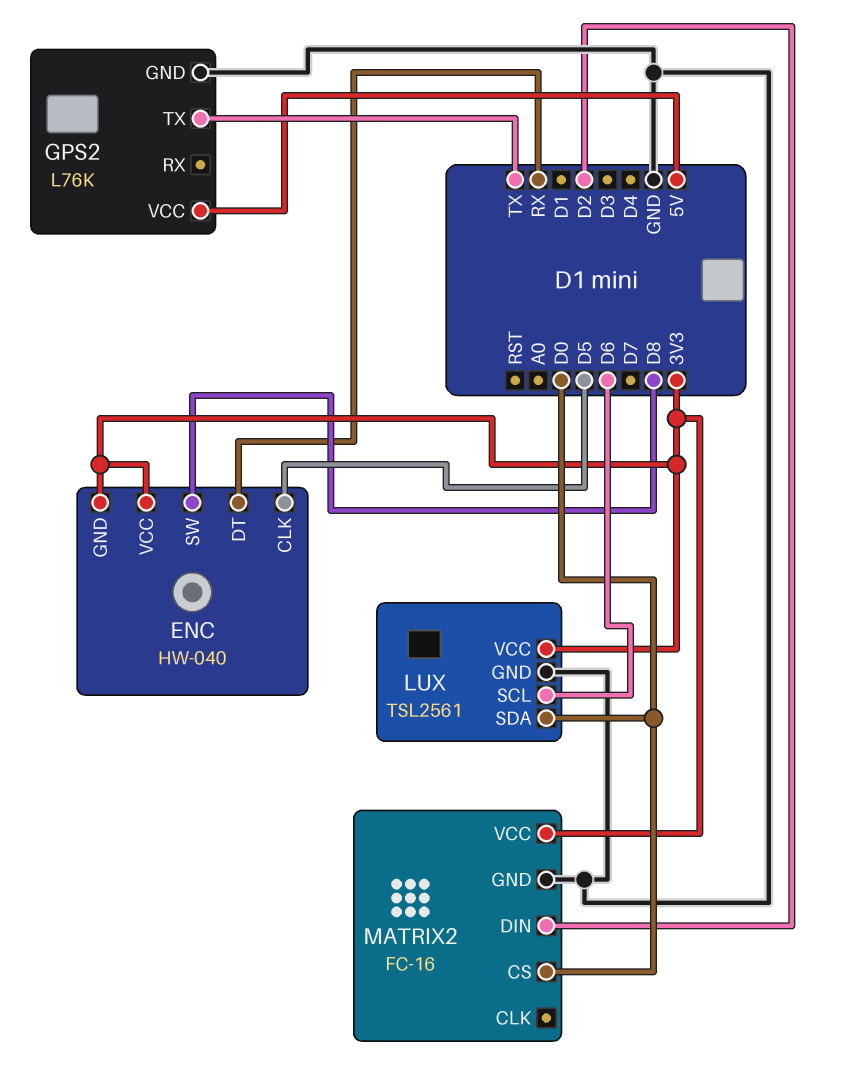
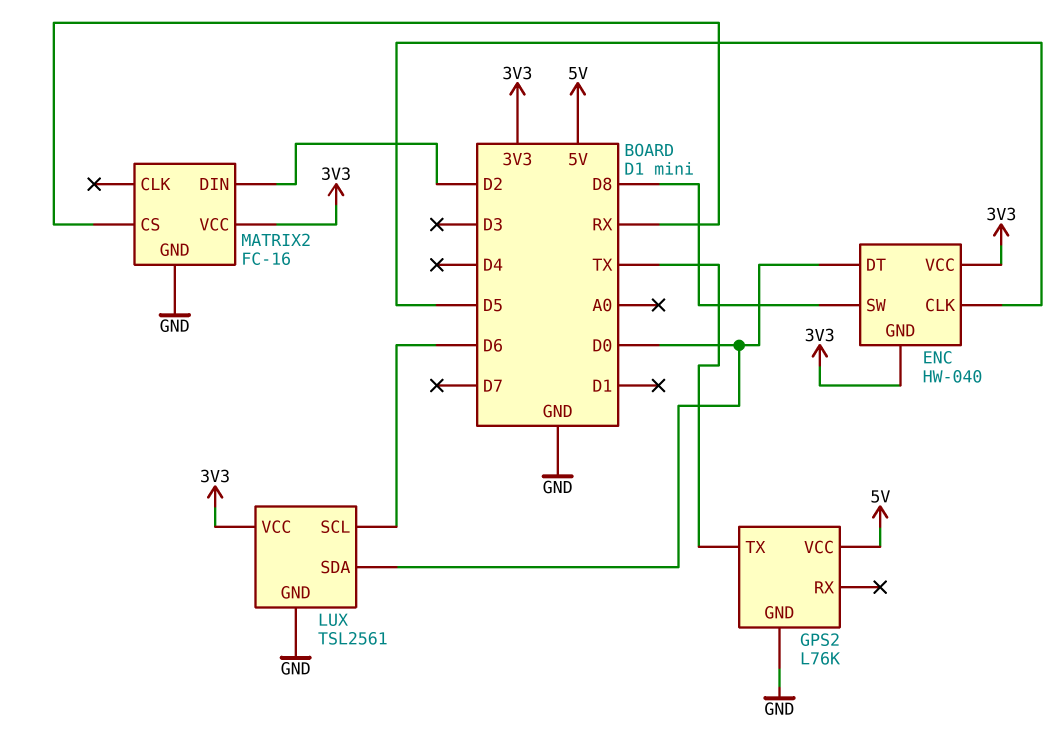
ENC pin DT: RX -> D0
MATRIX2 pin CS: D0 -> RX

